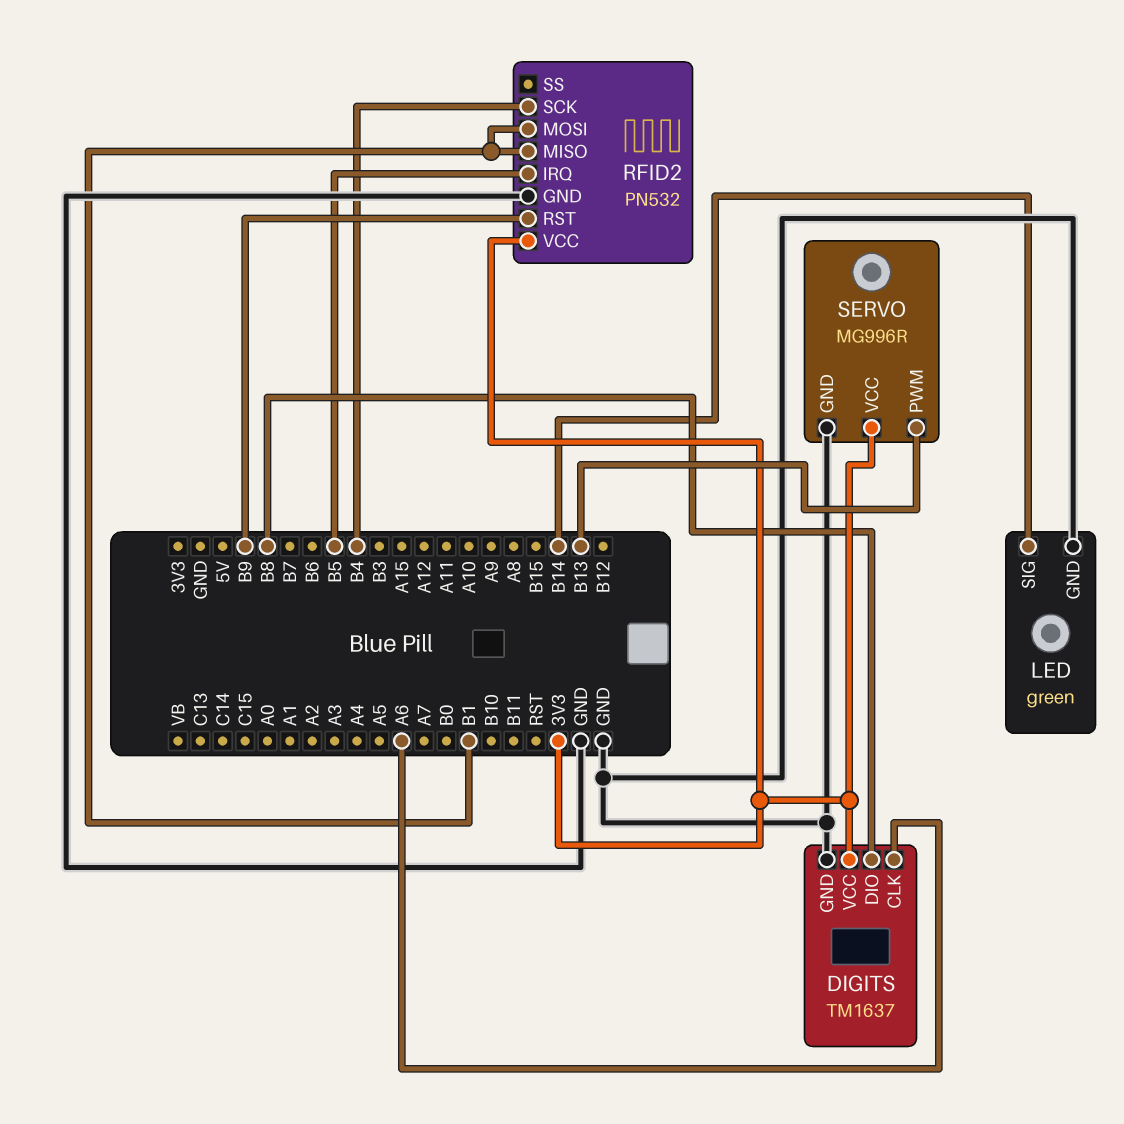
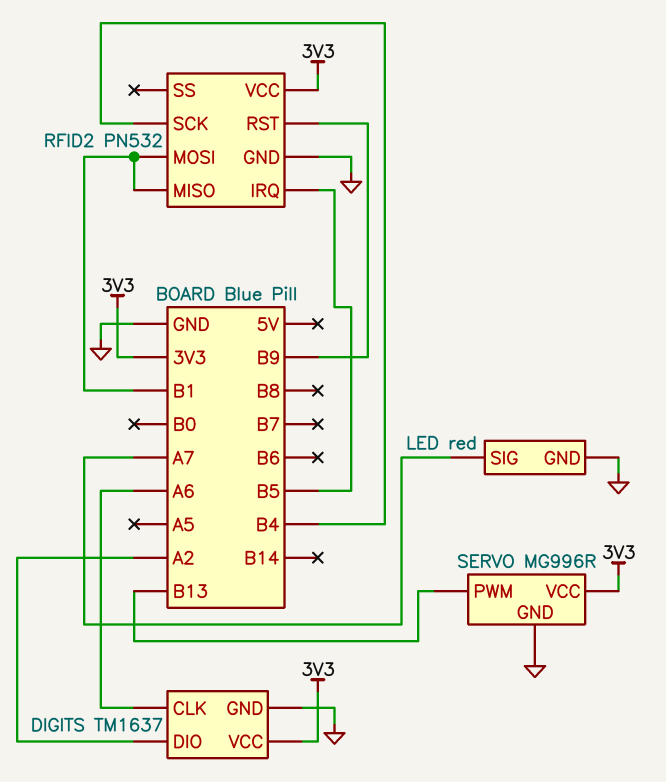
DIGITS pin DIO: B8 -> A2
LED: green -> red
LED pin SIG: B14 -> A7

